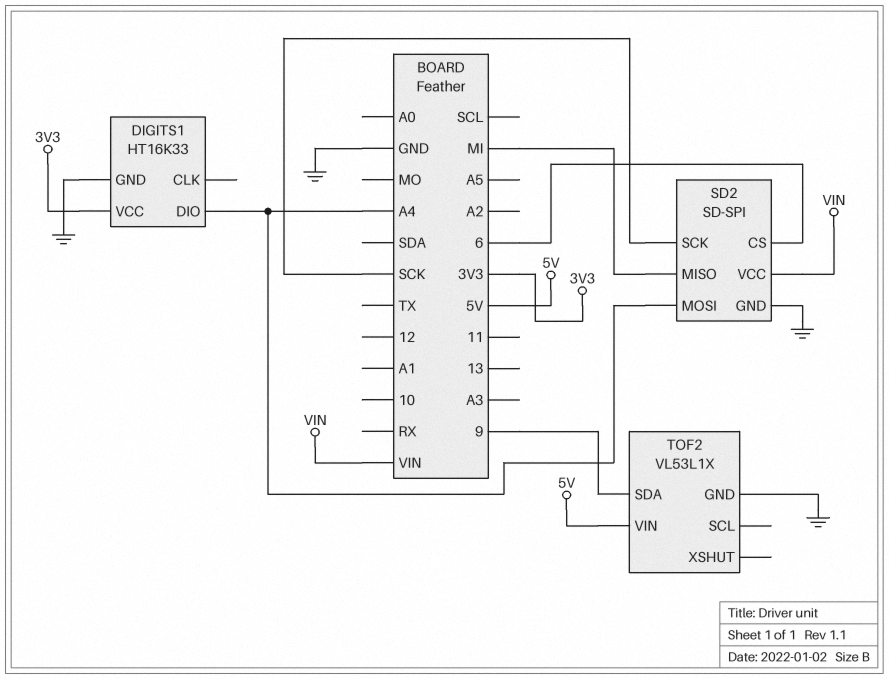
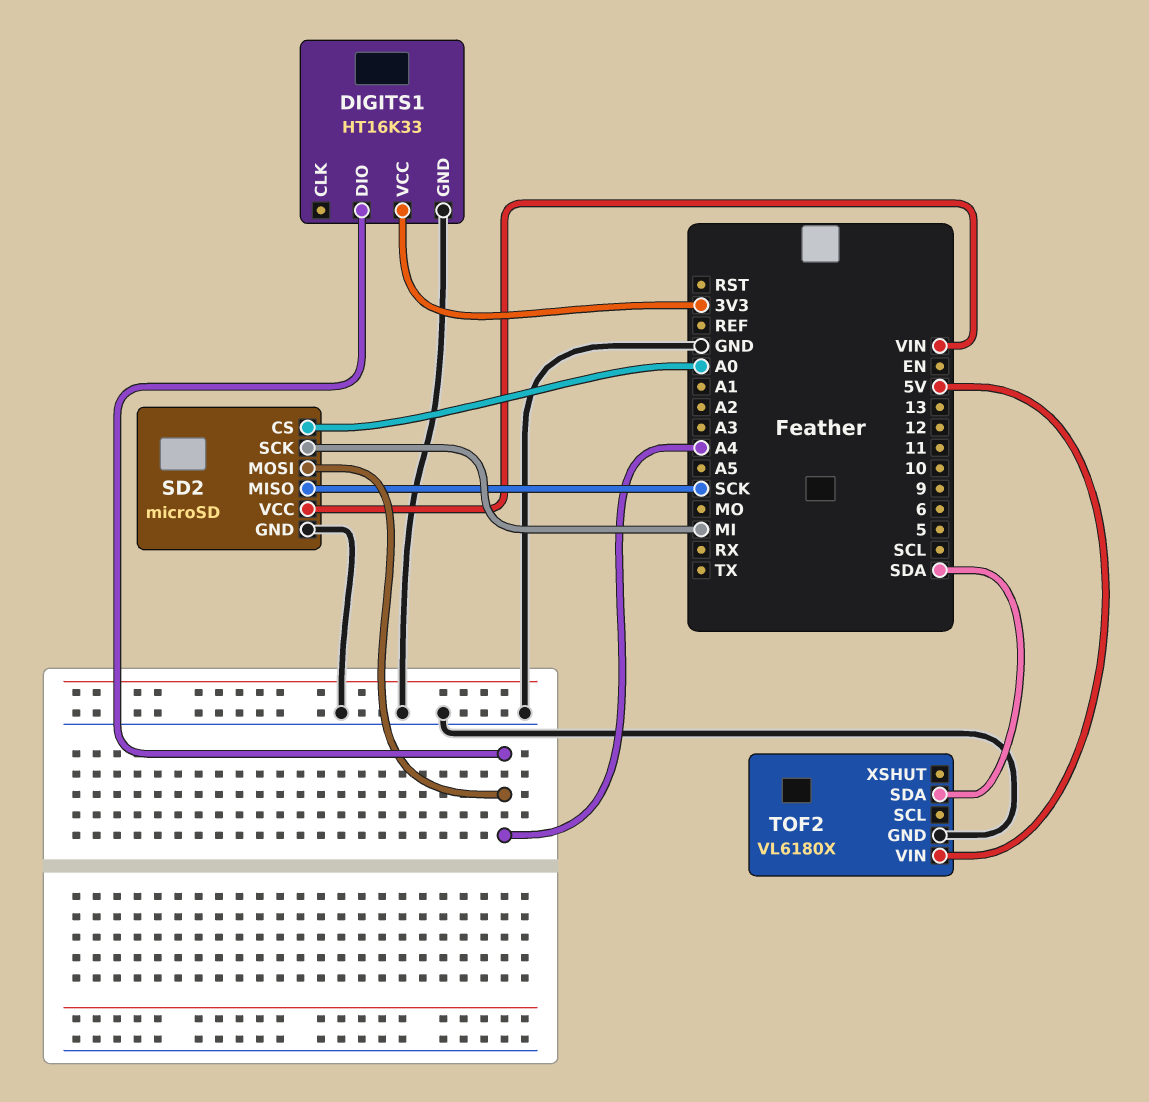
SD2: SD-SPI -> microSD
SD2 pin CS: 6 -> A0
SD2 pin MISO: MI -> SCK
SD2 pin SCK: SCK -> MI
TOF2: VL53L1X -> VL6180X
TOF2 pin SDA: 9 -> SDA

